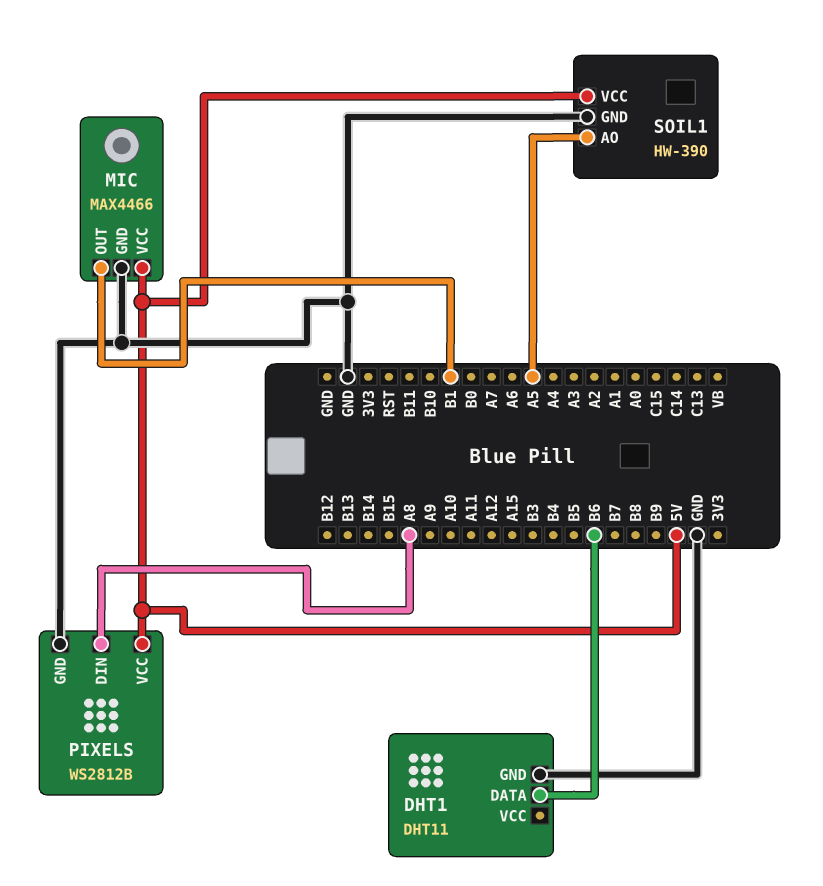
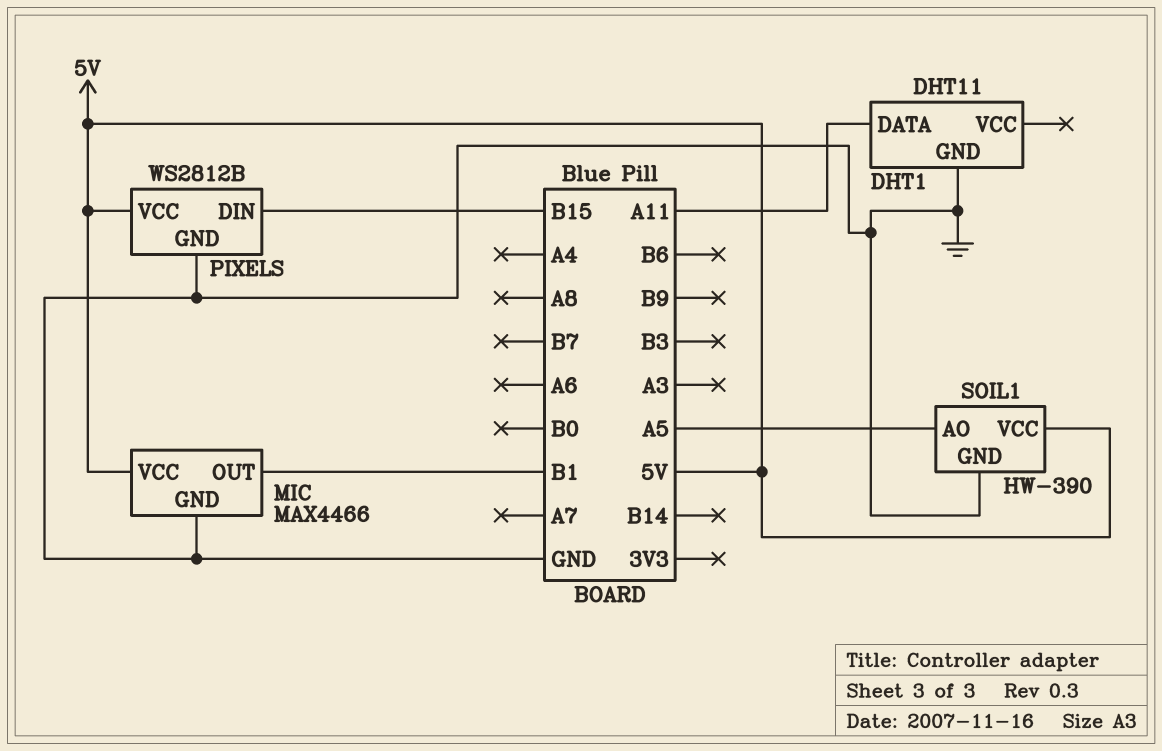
DHT1 pin DATA: B6 -> A11
PIXELS pin DIN: A8 -> B15

